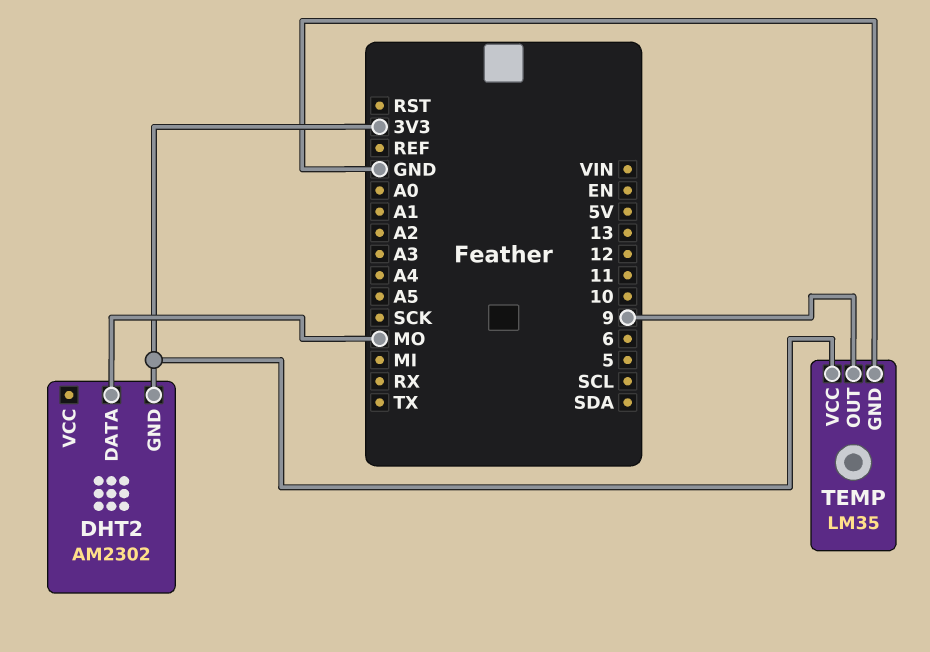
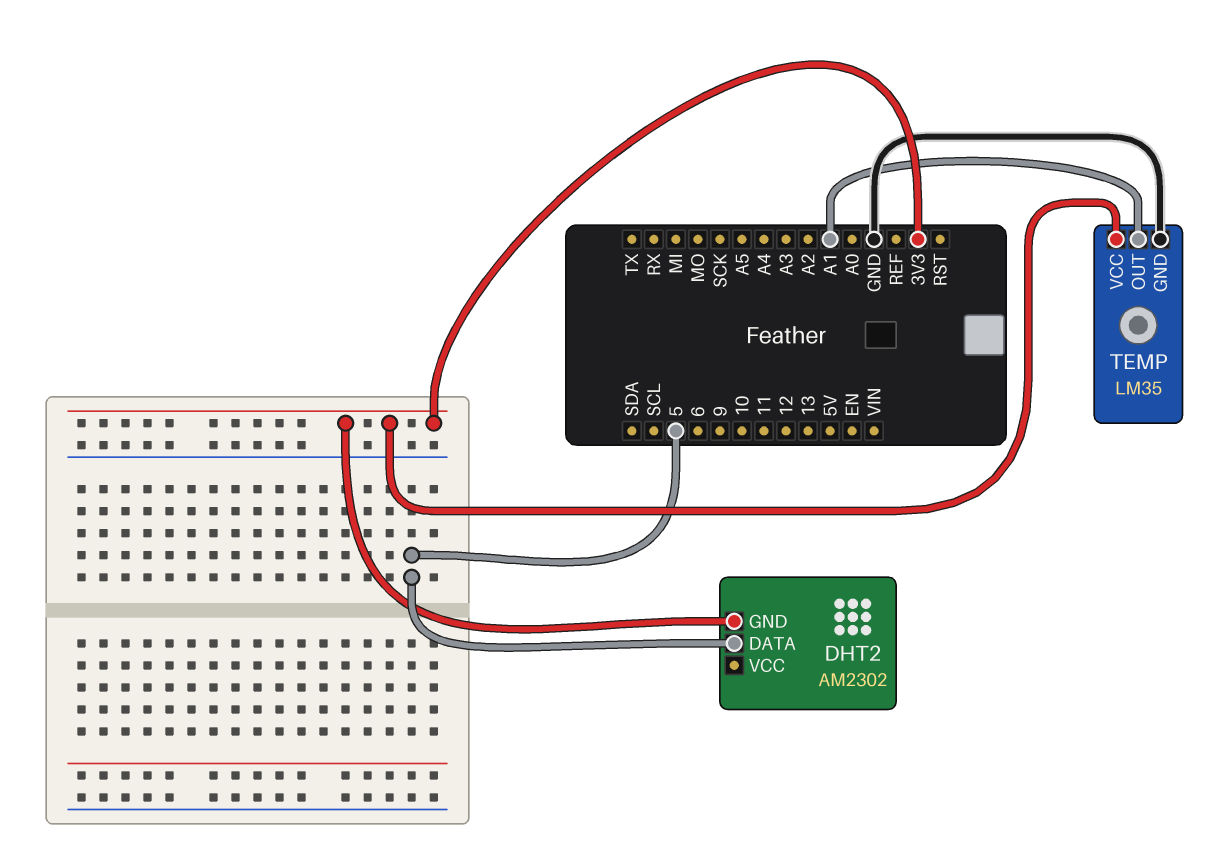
DHT2 pin DATA: MO -> 5
TEMP pin OUT: 9 -> A1

